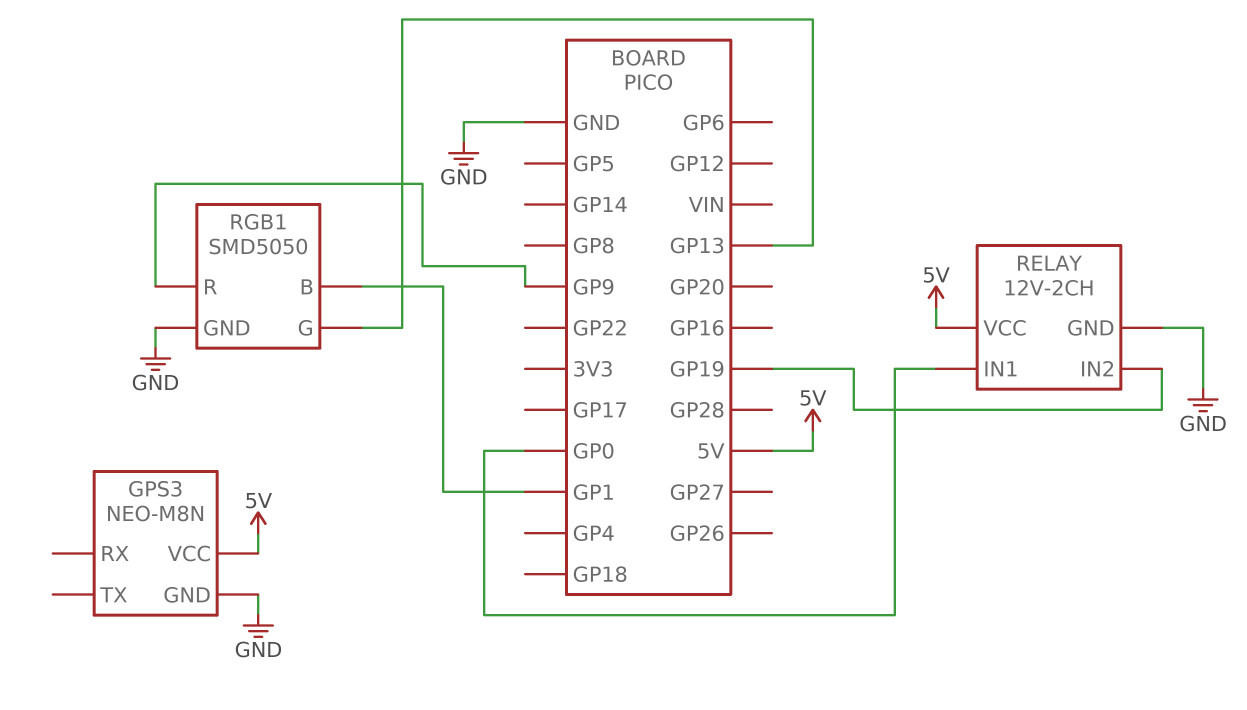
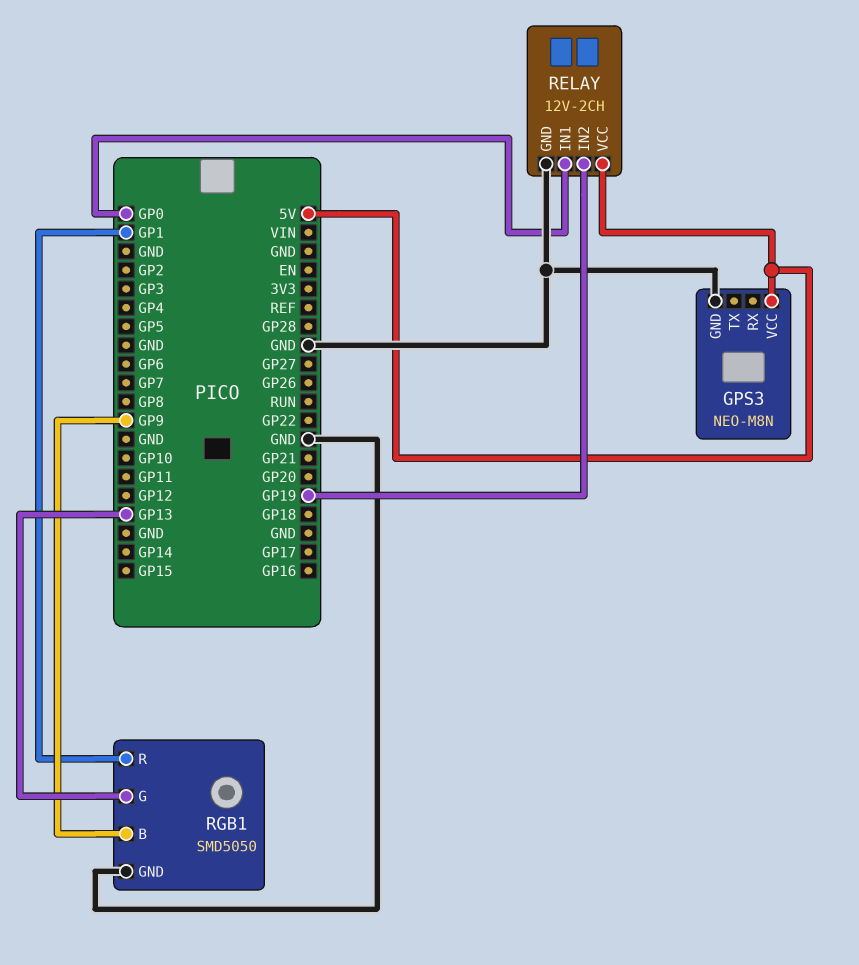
RGB1 pin B: GP1 -> GP9
RGB1 pin R: GP9 -> GP1

